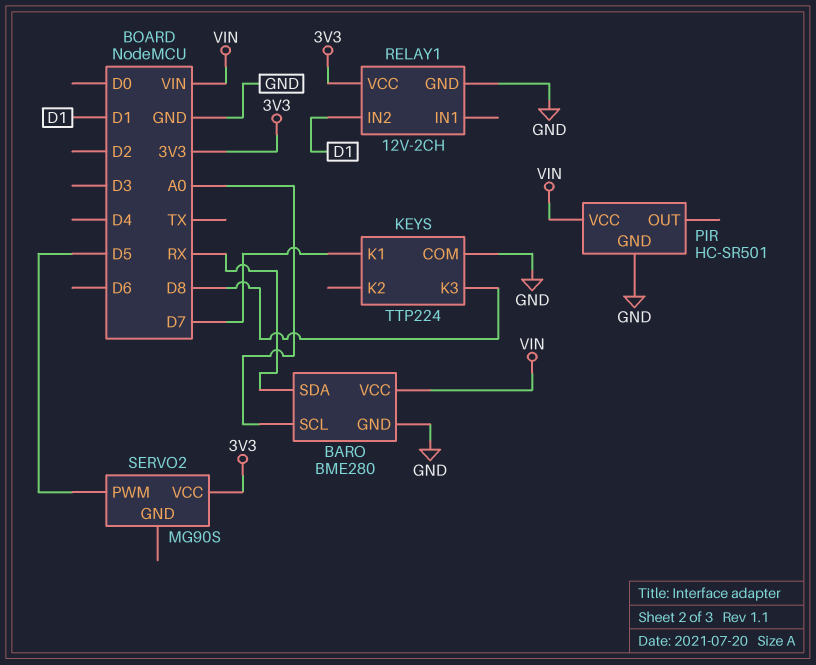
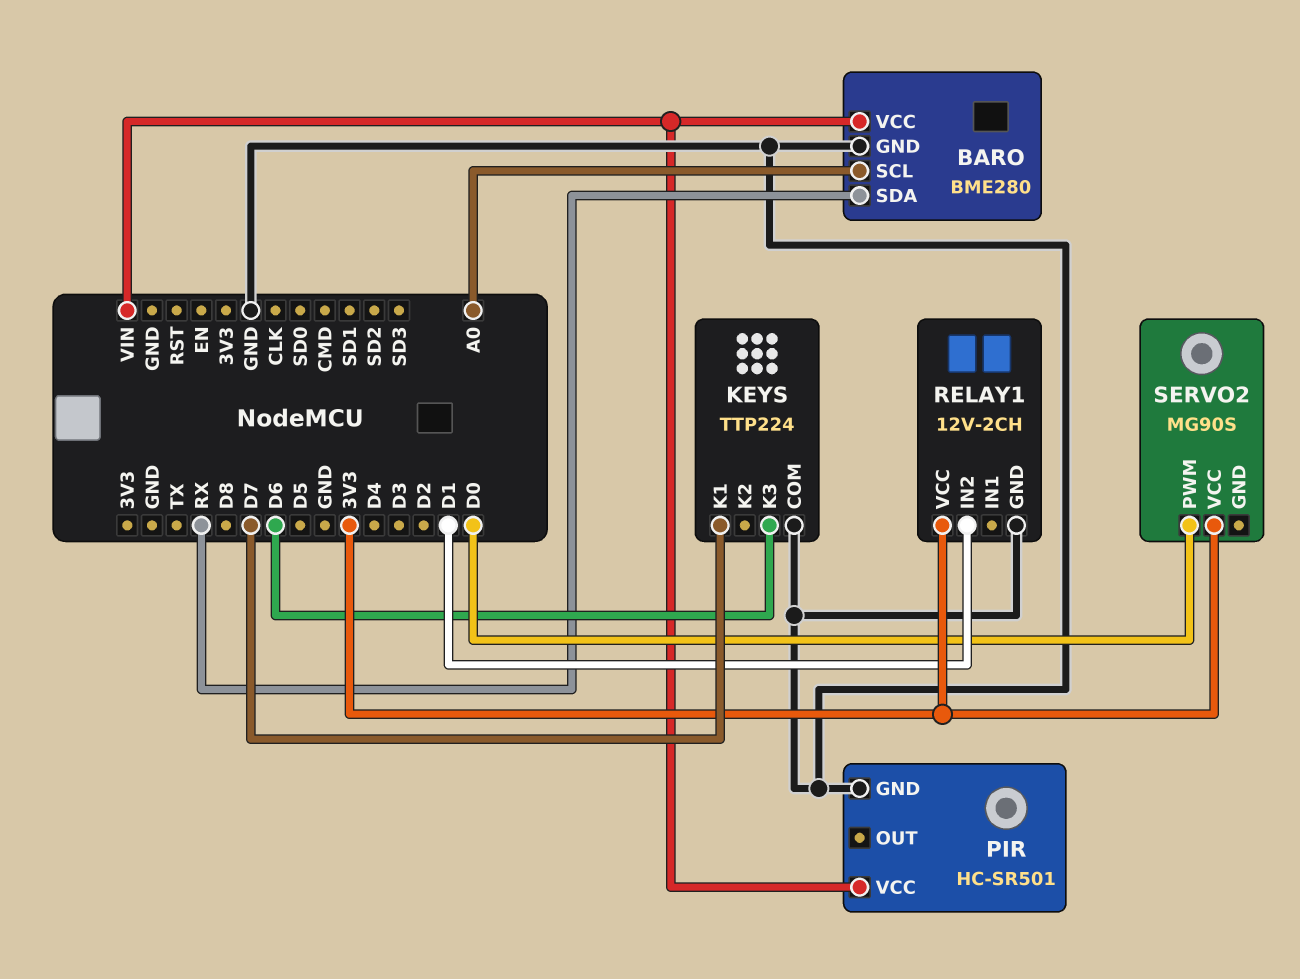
KEYS pin K3: D8 -> D6
SERVO2 pin PWM: D5 -> D0

